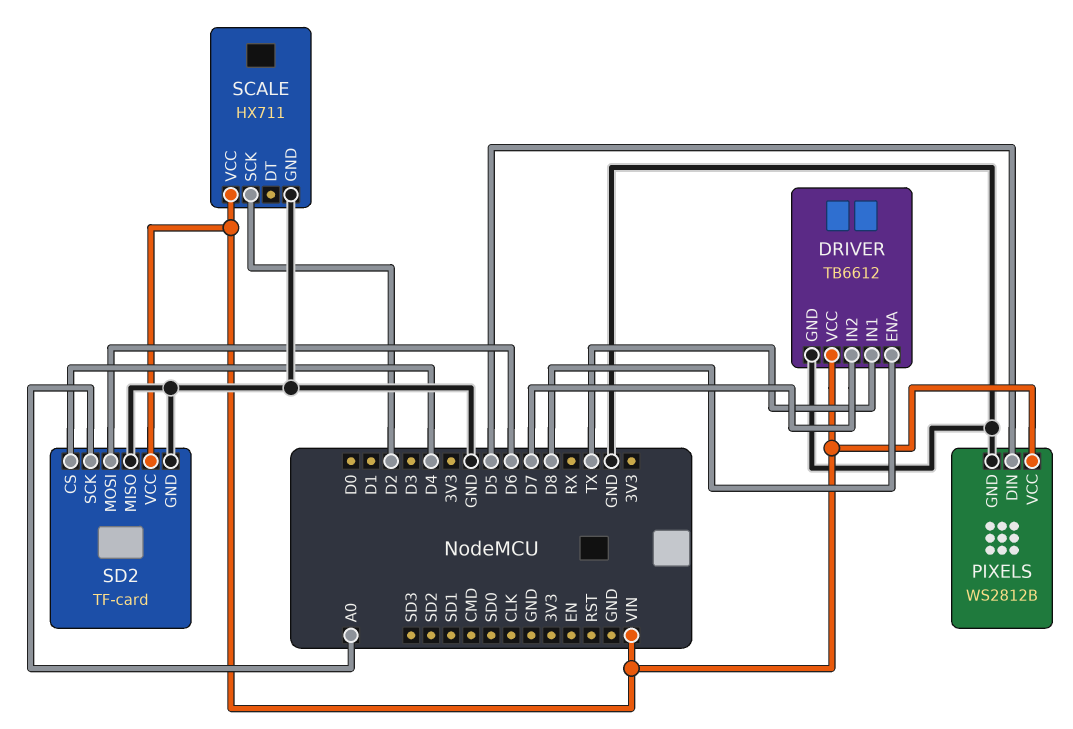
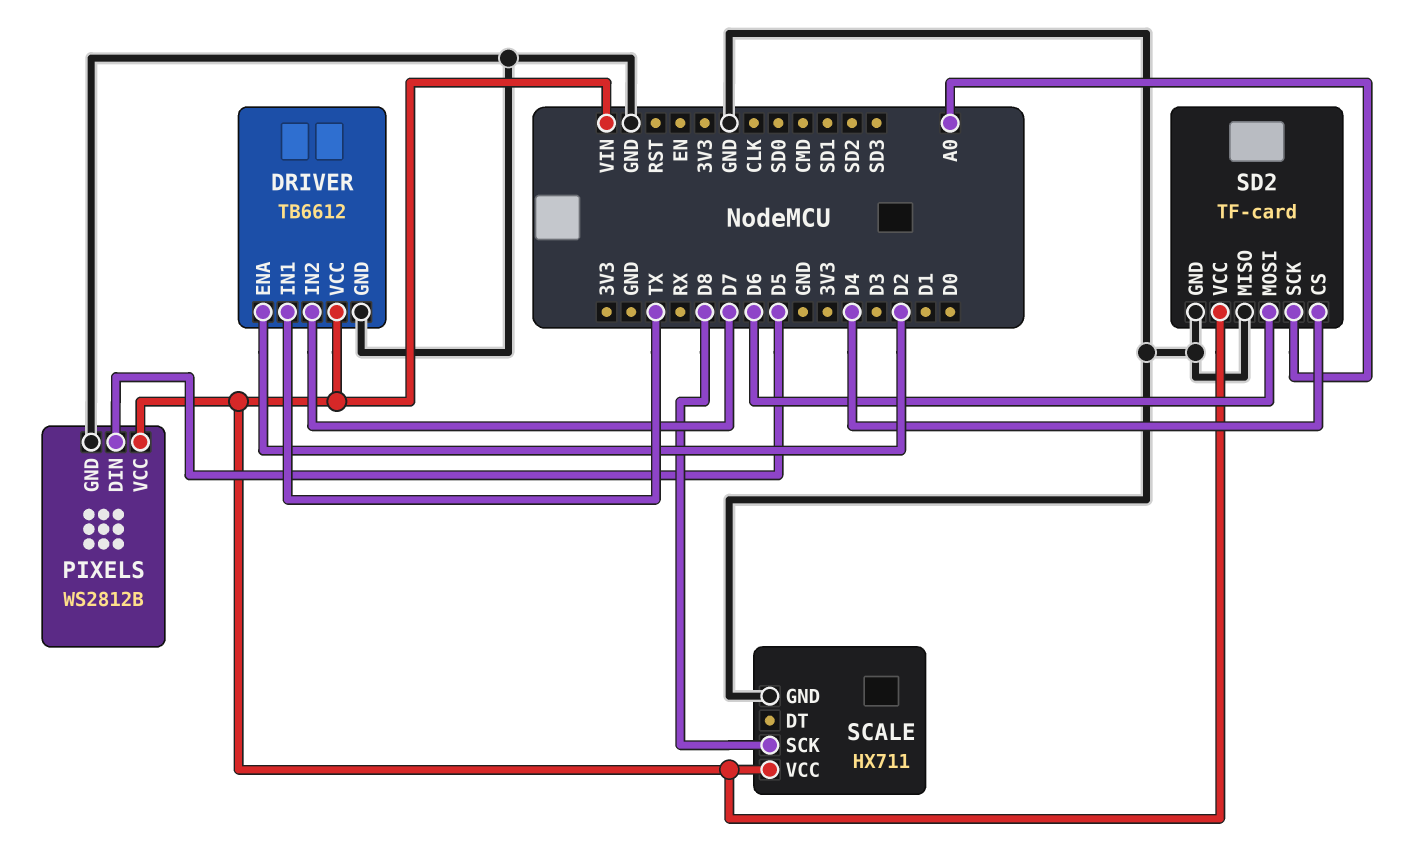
DRIVER pin ENA: D8 -> D2
SCALE pin SCK: D2 -> D8

